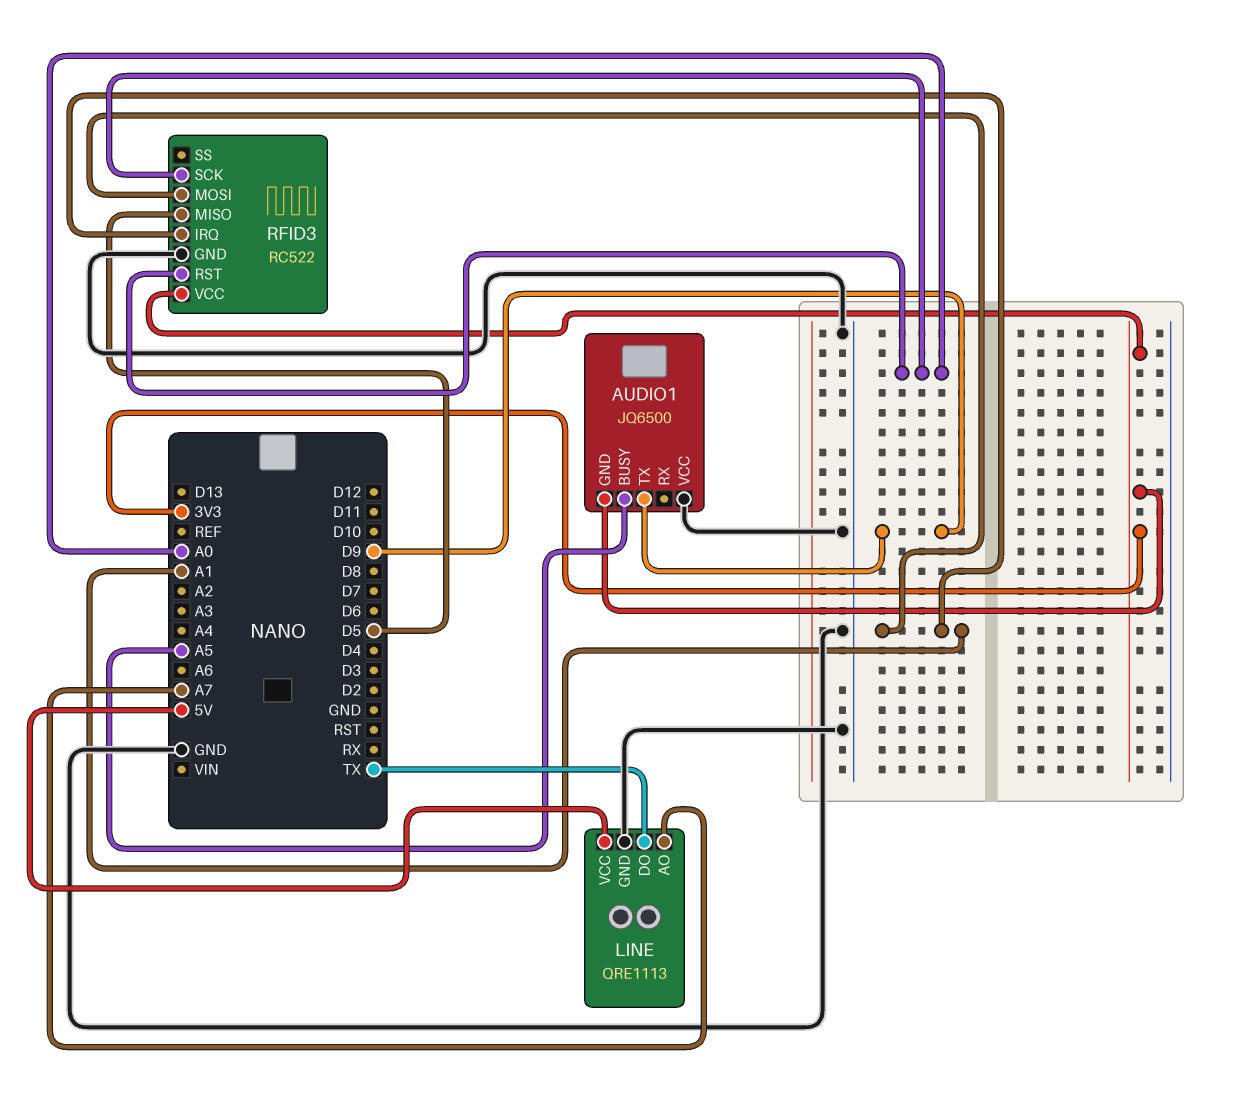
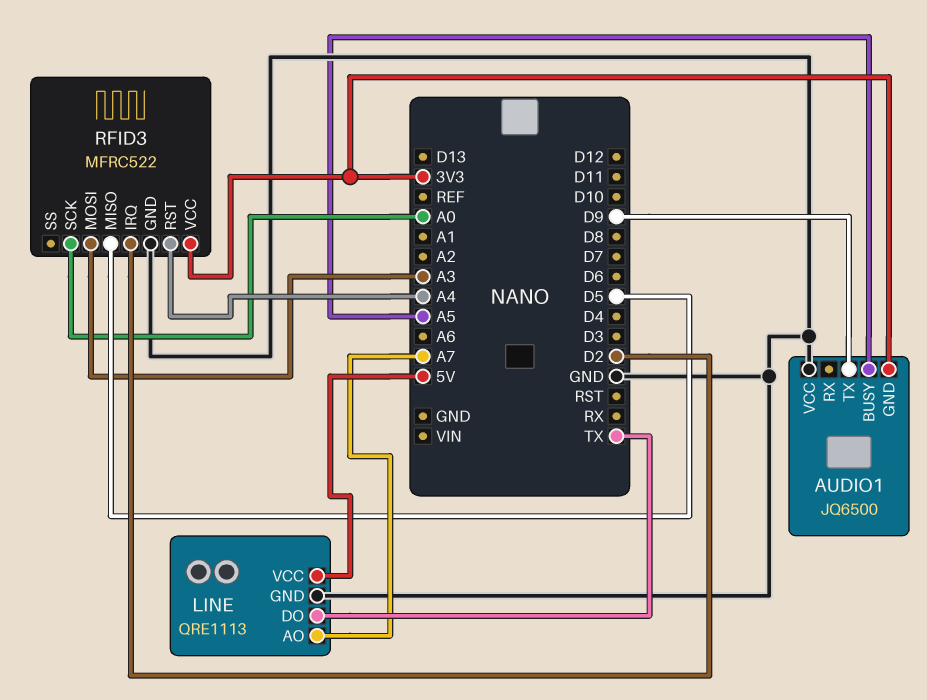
RFID3: RC522 -> MFRC522
RFID3 pin IRQ: A1 -> D2
RFID3 pin MOSI: A1 -> A3
RFID3 pin RST: A0 -> A4

